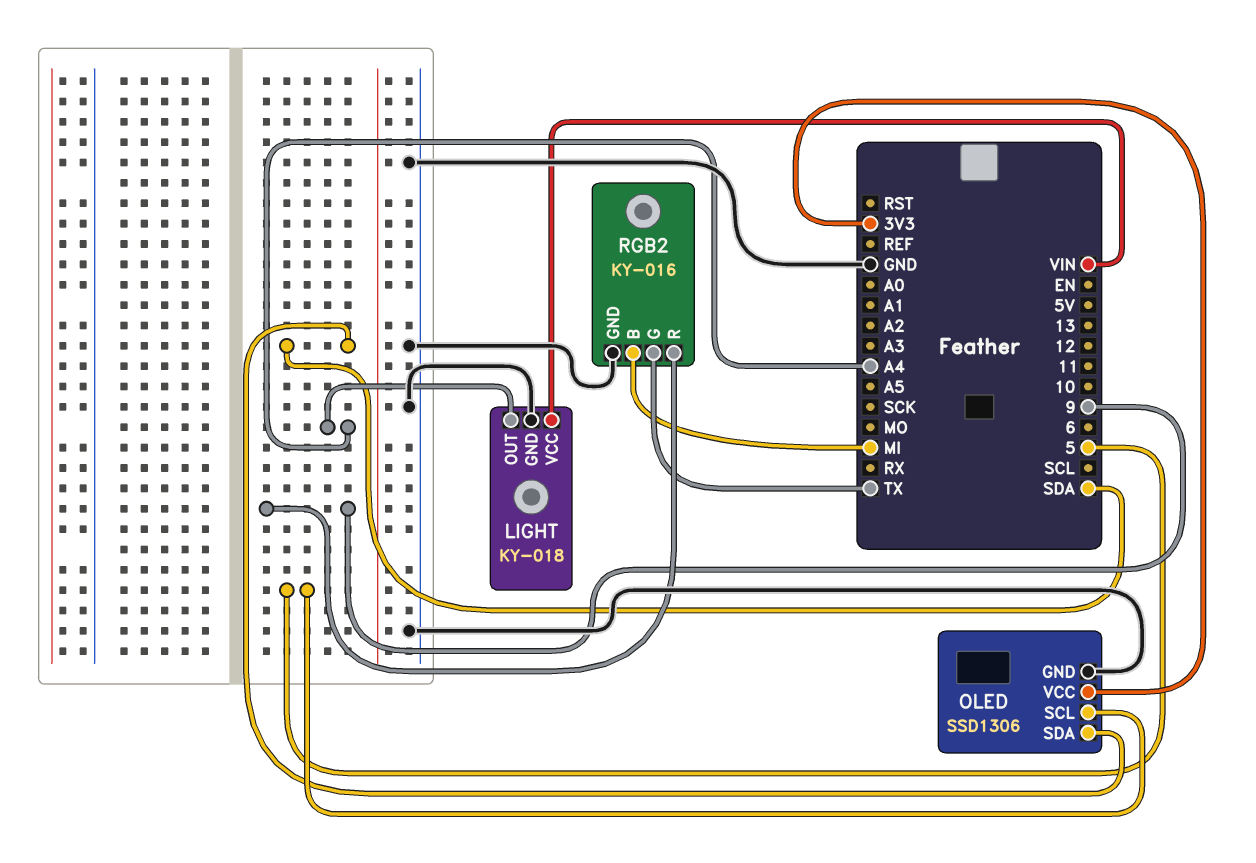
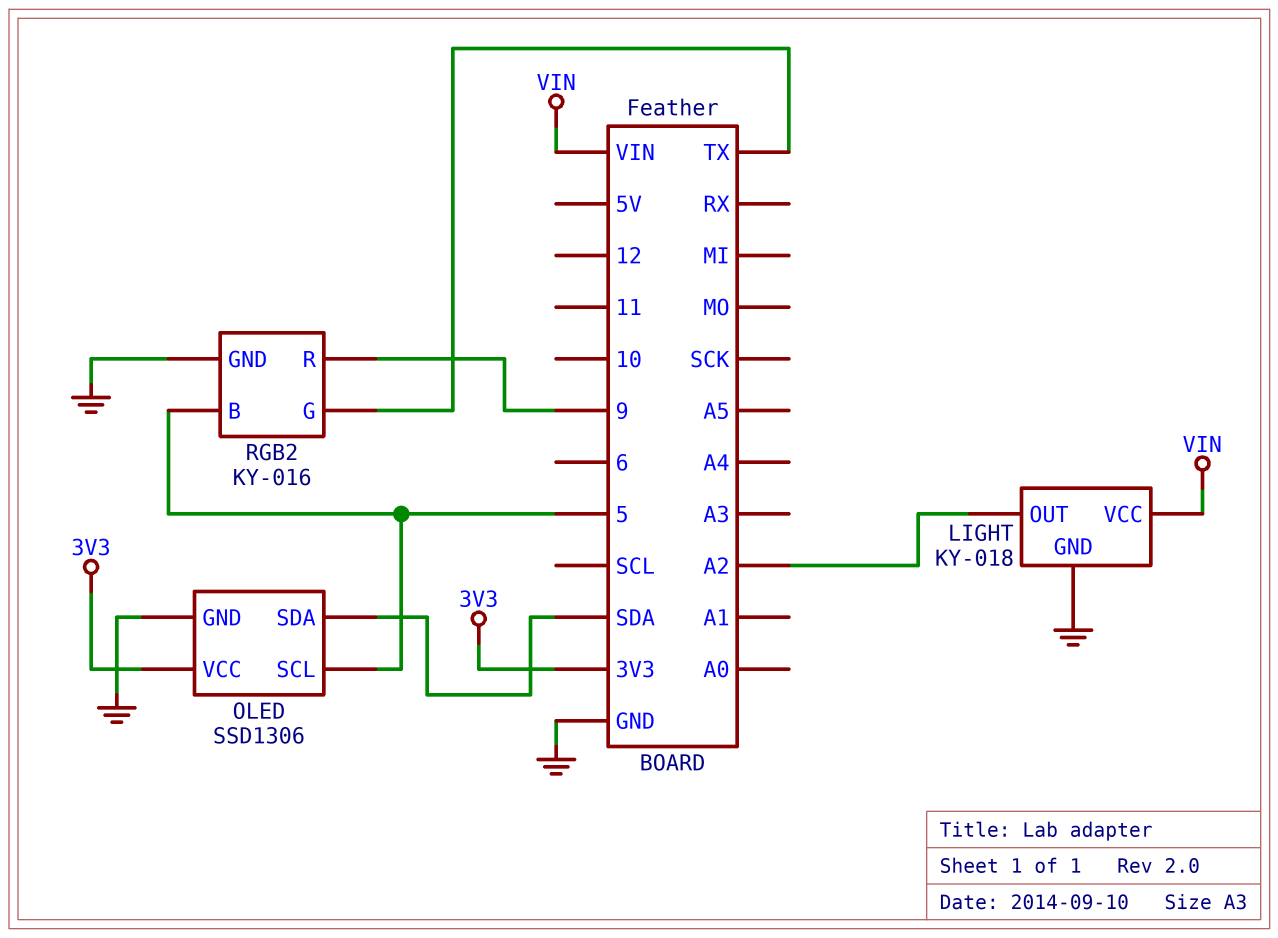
LIGHT pin OUT: A4 -> A2
RGB2 pin B: MI -> 5

